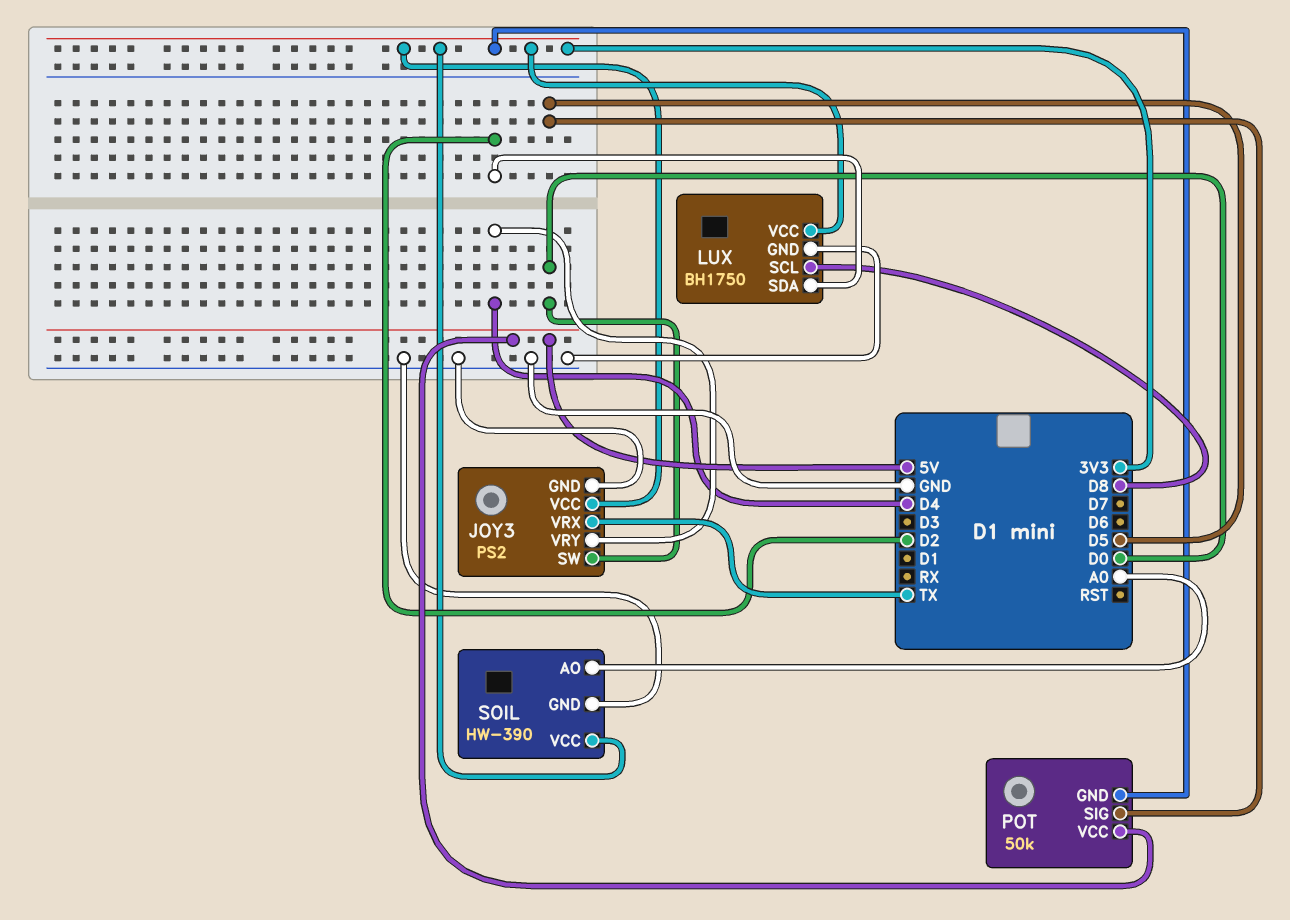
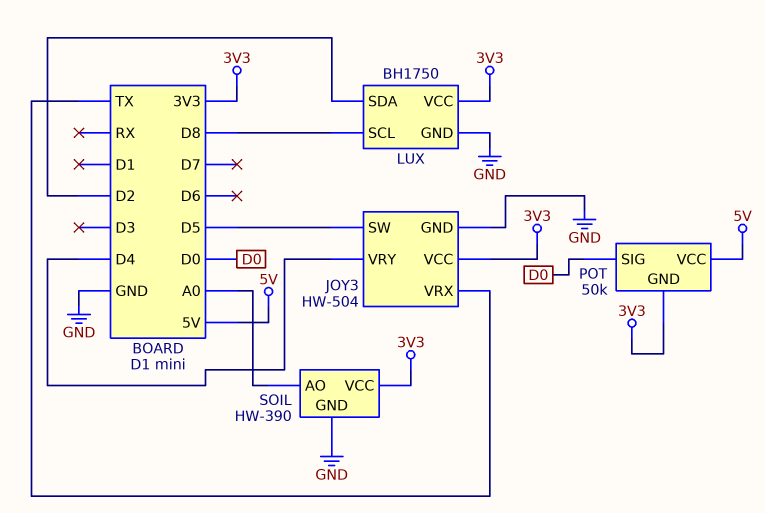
JOY3: PS2 -> HW-504
JOY3 pin SW: D0 -> D5
POT pin SIG: D5 -> D0

